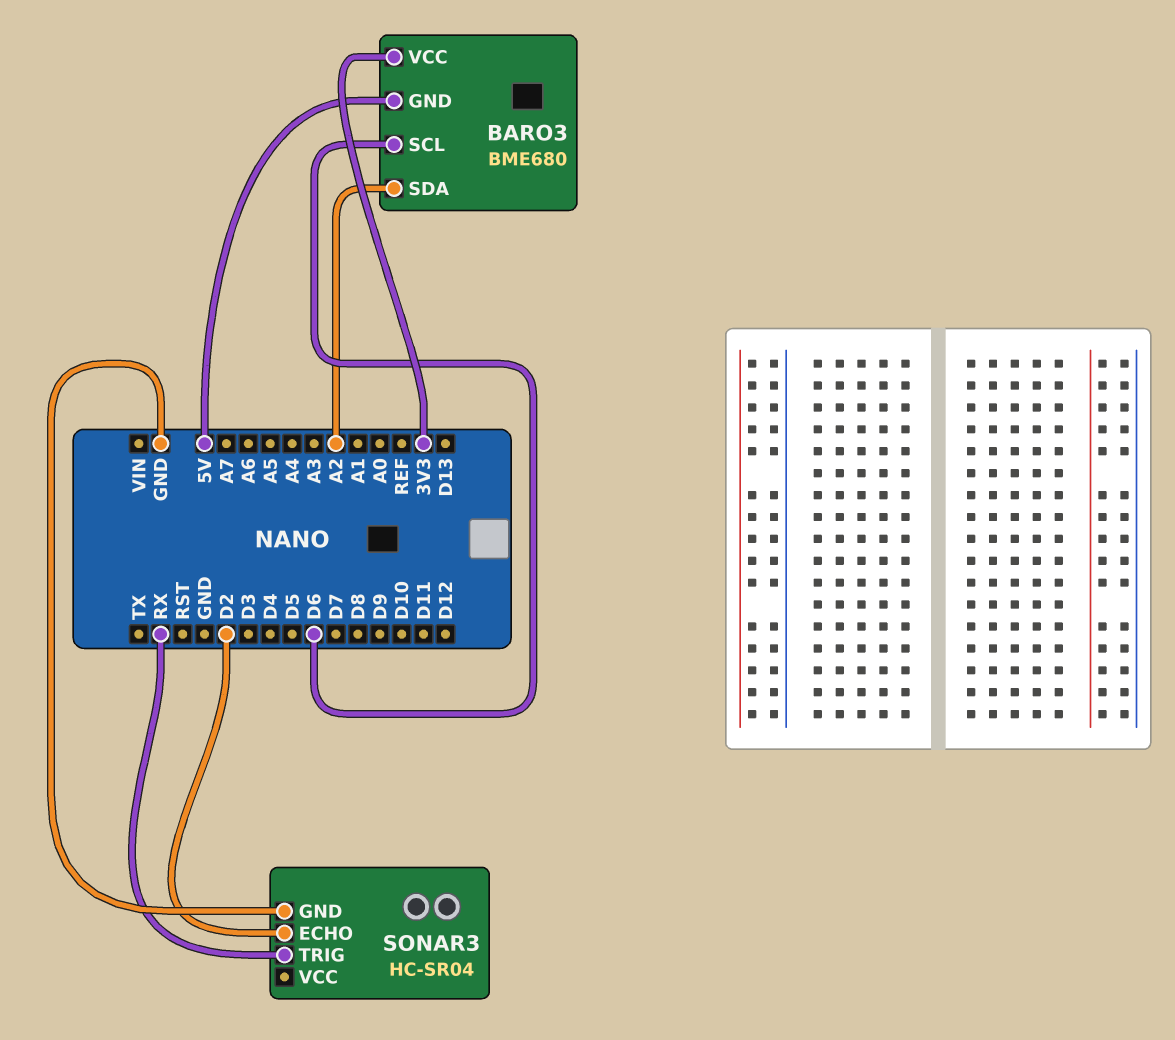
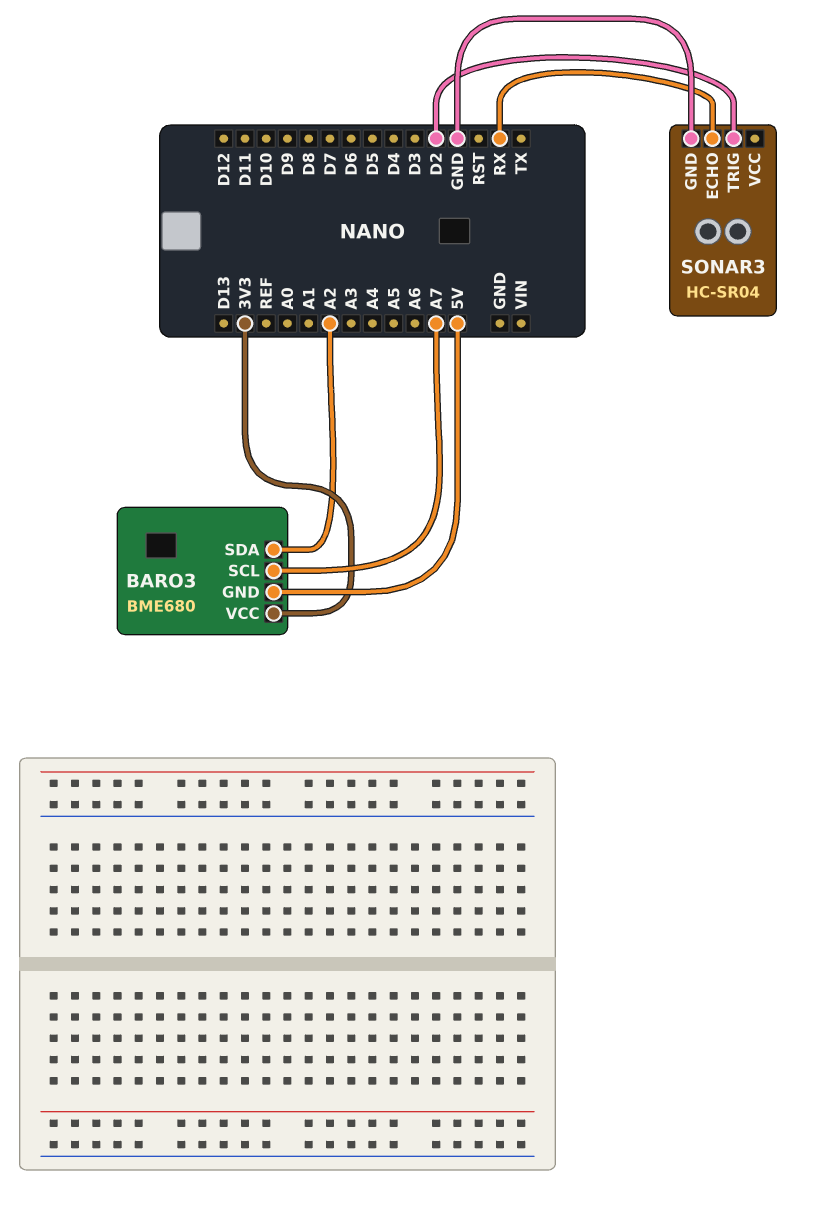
BARO3 pin SCL: D6 -> A7
SONAR3 pin ECHO: D2 -> RX
SONAR3 pin TRIG: RX -> D2

